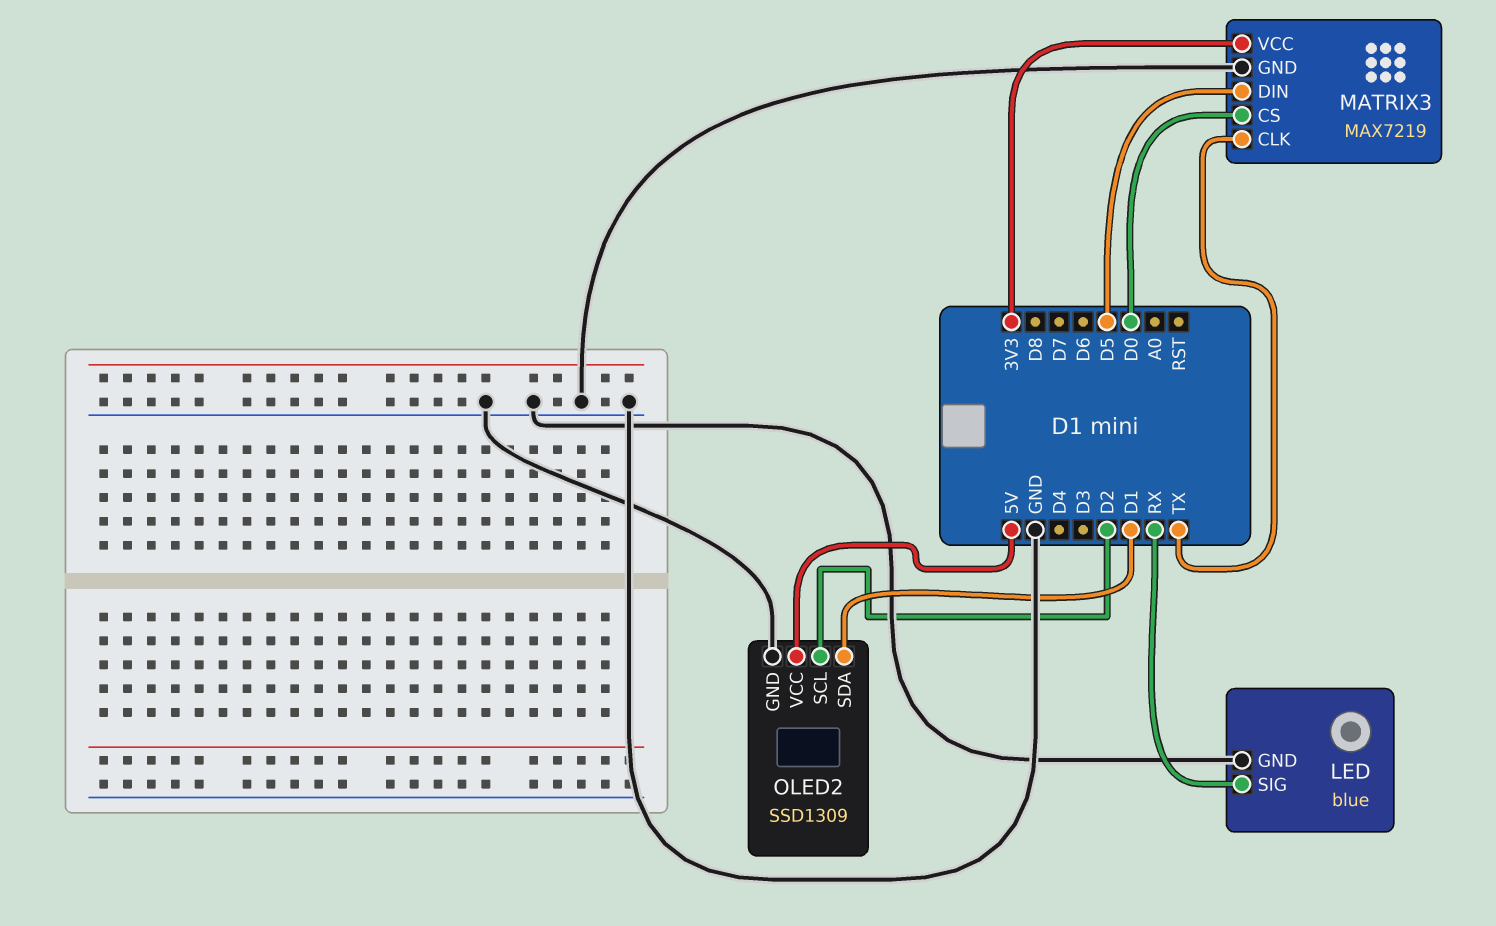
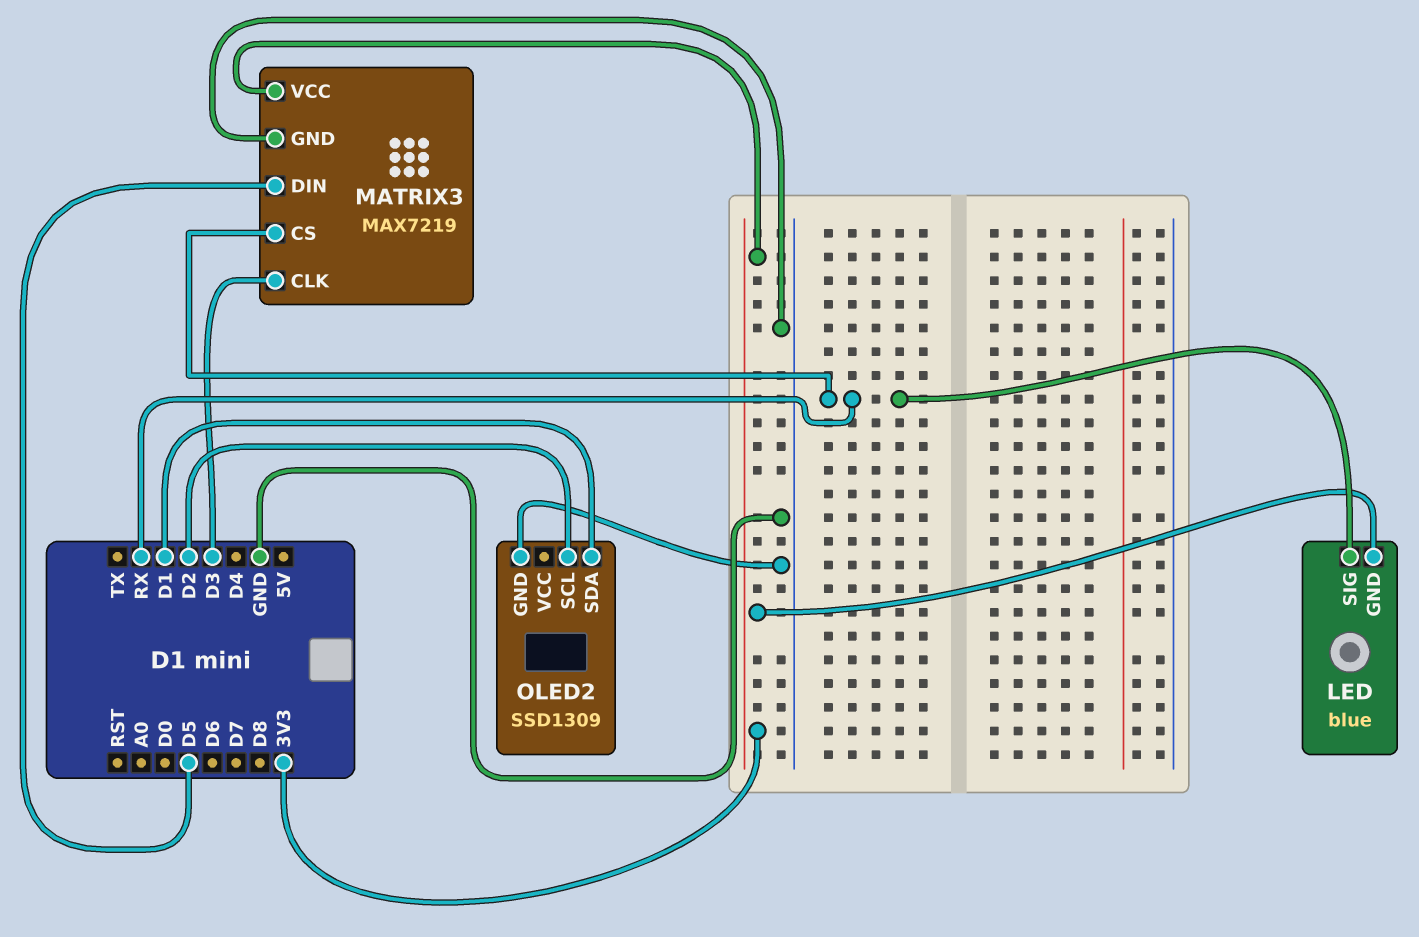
LED pin GND: GND -> 3V3
MATRIX3 pin CLK: TX -> D3
MATRIX3 pin CS: D0 -> RX
OLED2 pin VCC: 5V -> none

